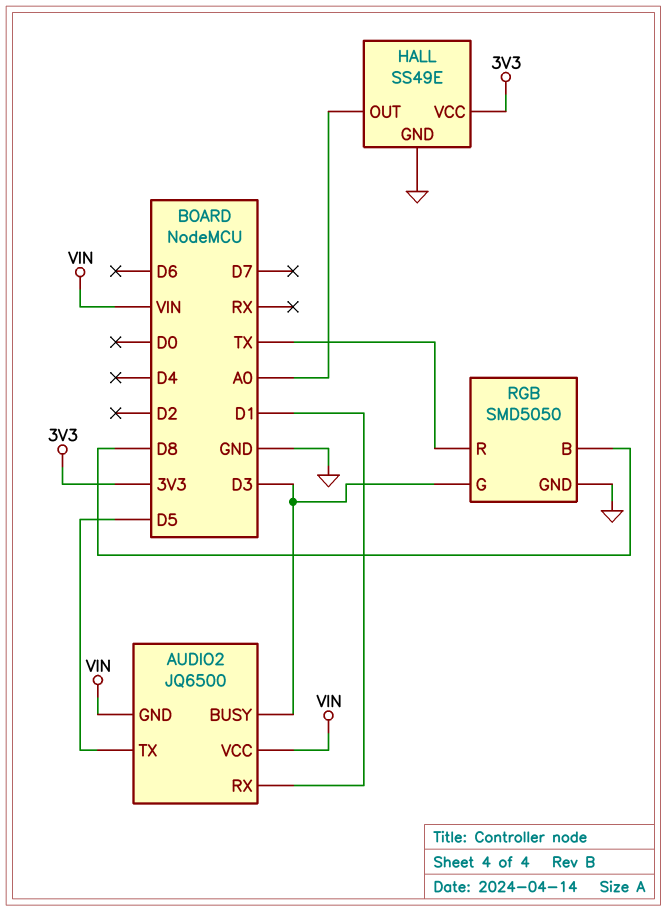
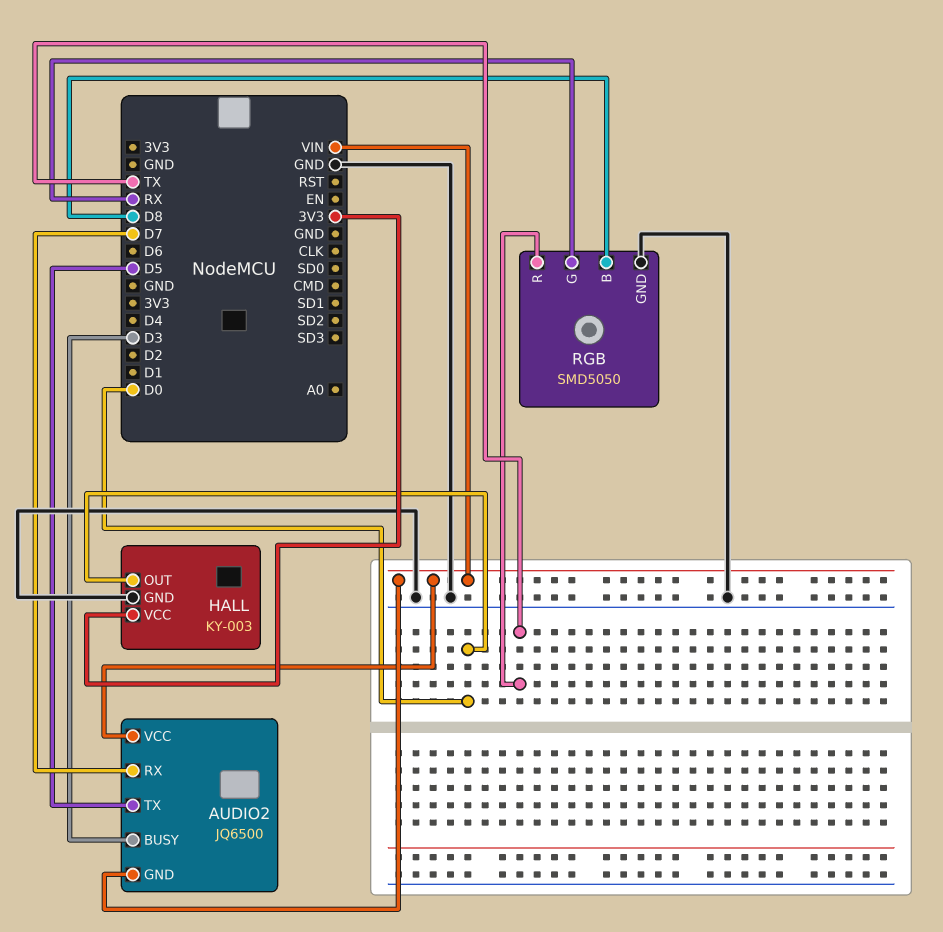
AUDIO2 pin RX: D1 -> D7
HALL: SS49E -> KY-003
HALL pin OUT: A0 -> D0
RGB pin G: D3 -> RX

